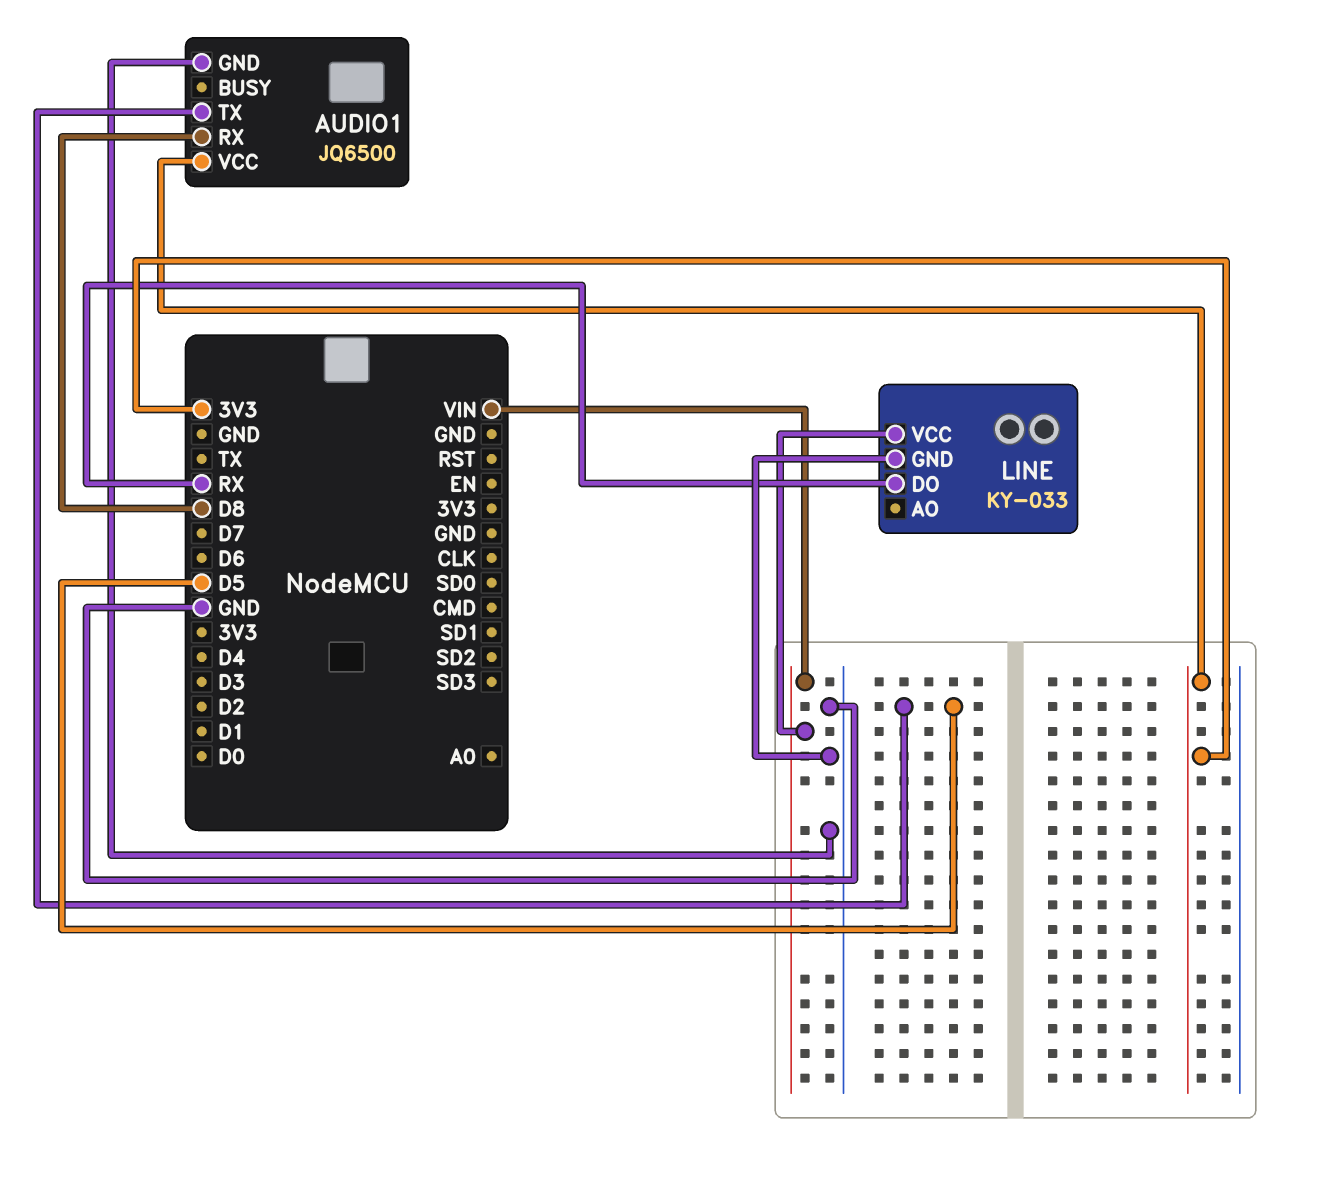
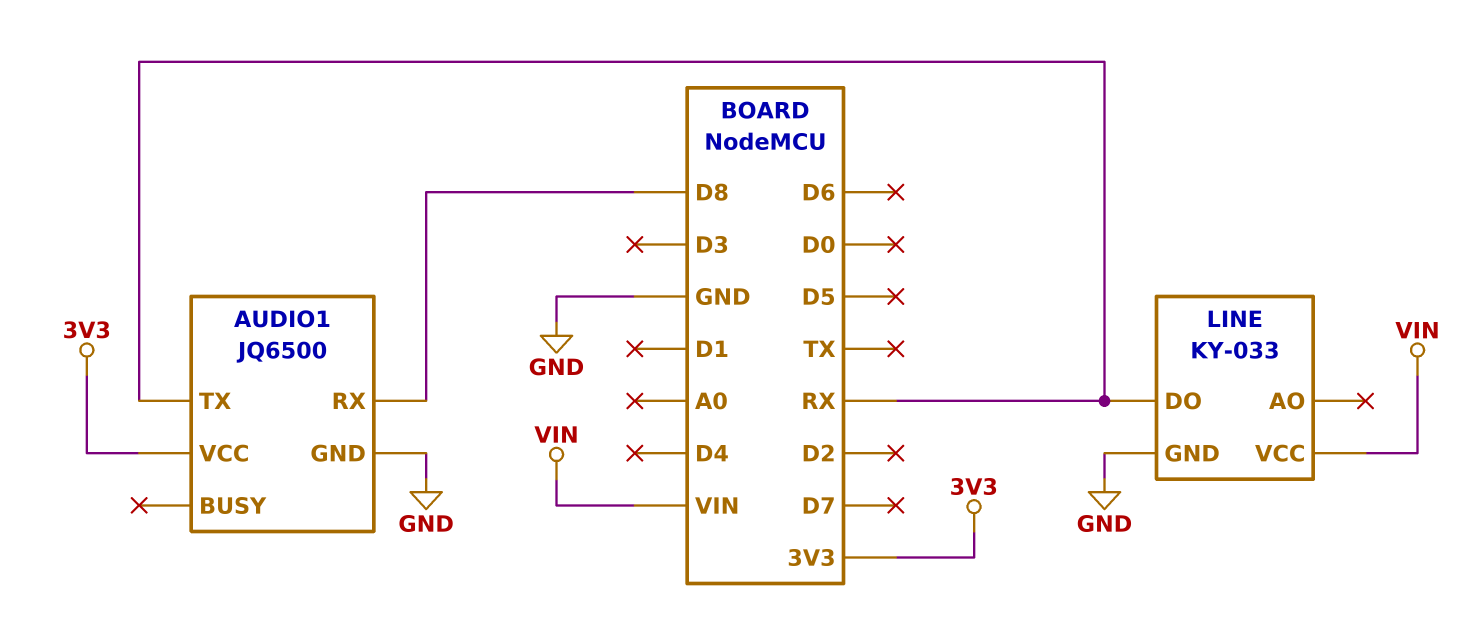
AUDIO1 pin TX: D5 -> RX

